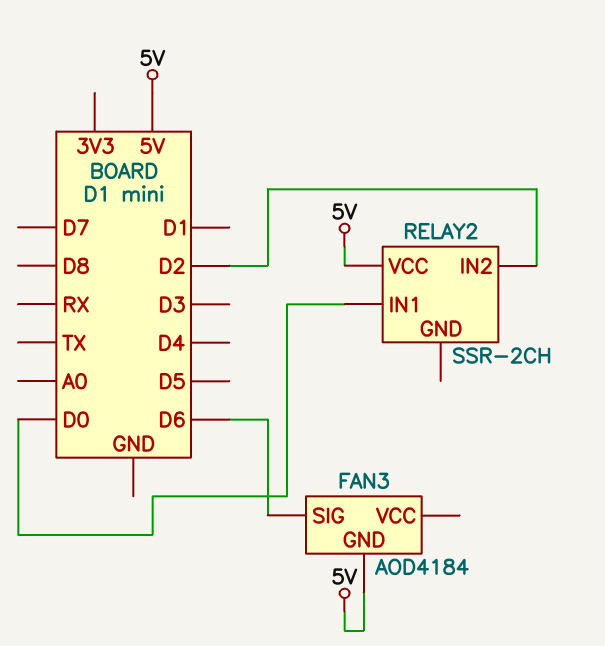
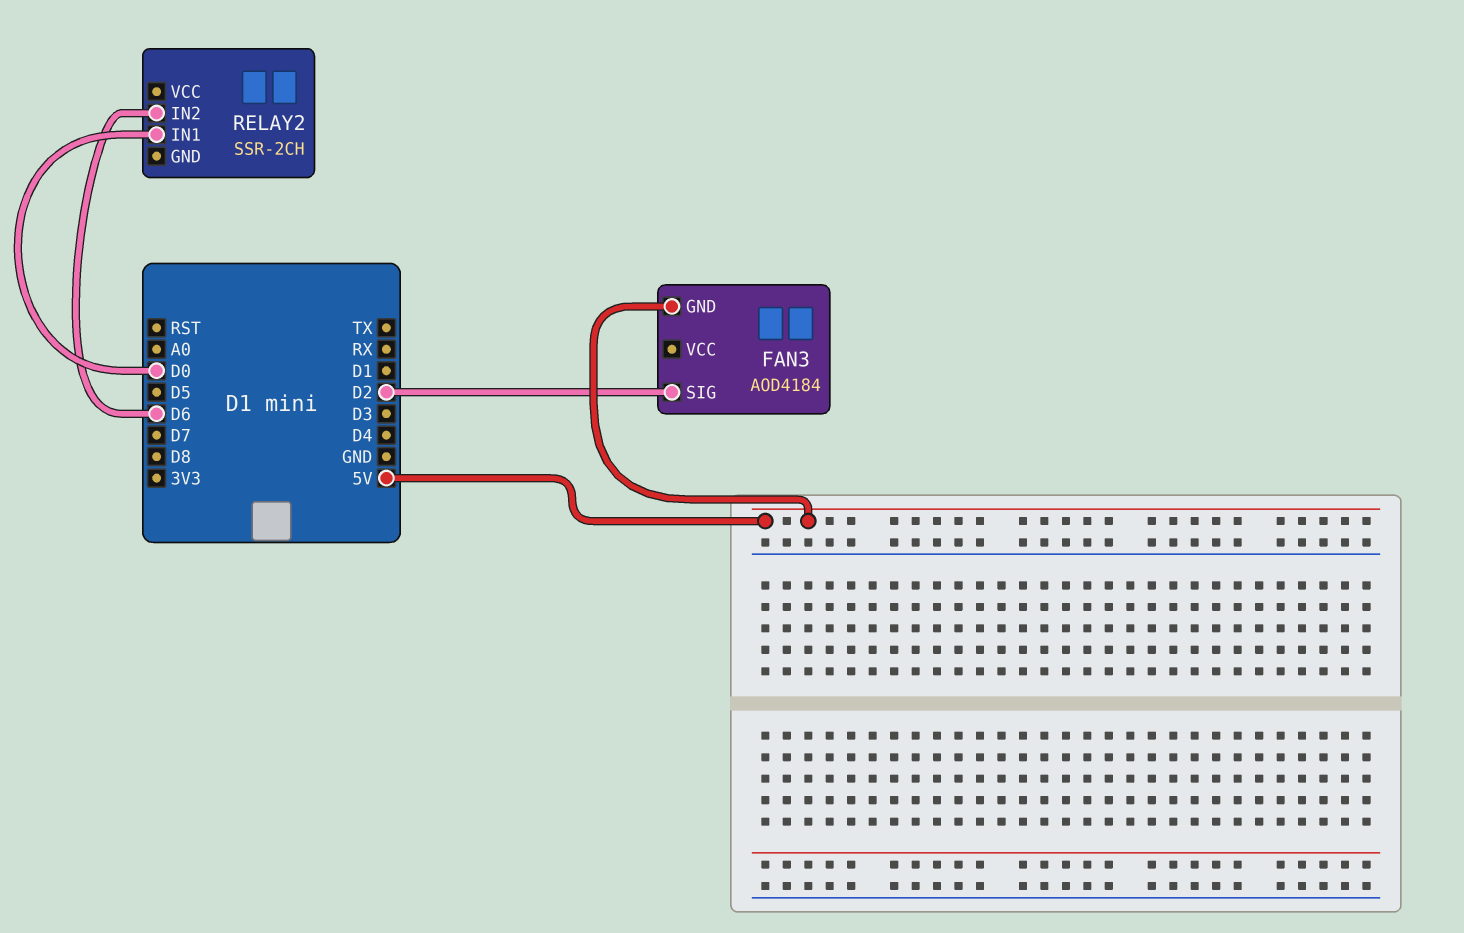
FAN3 pin SIG: D6 -> D2
RELAY2 pin IN2: D2 -> D6
RELAY2 pin VCC: 5V -> none

